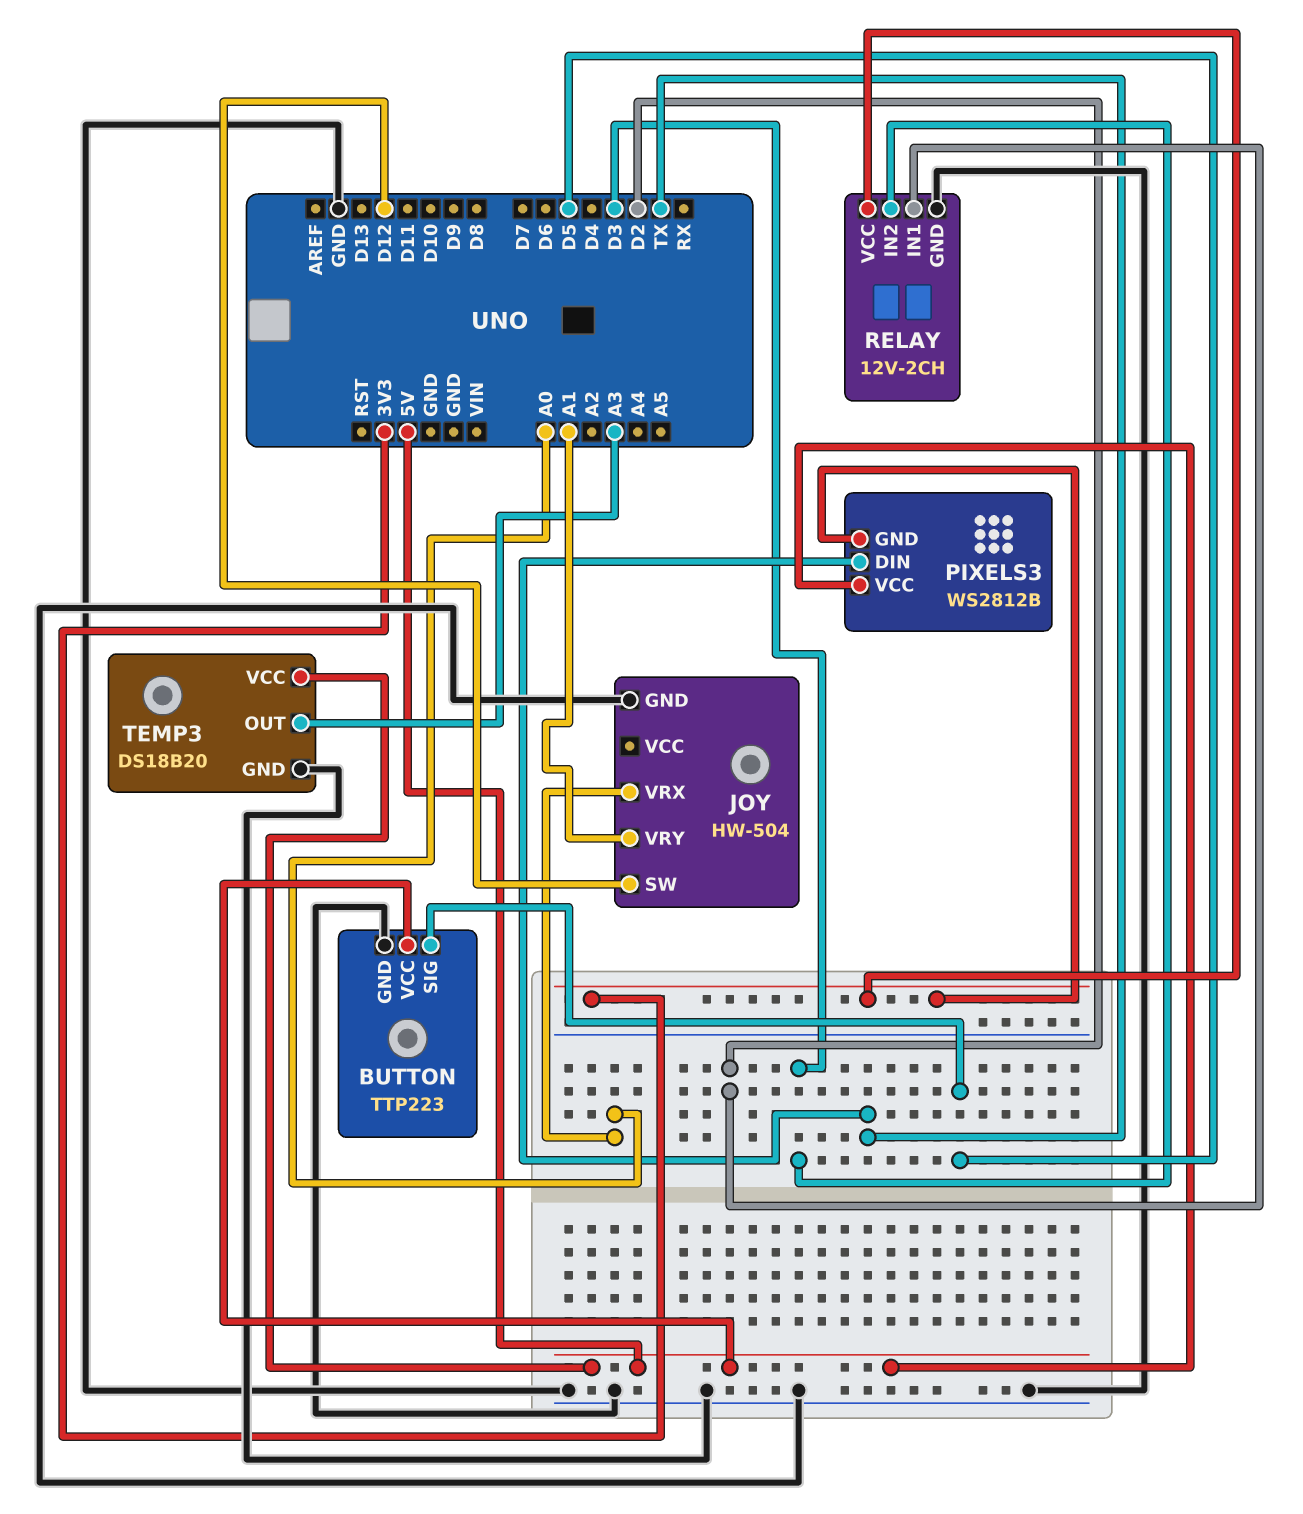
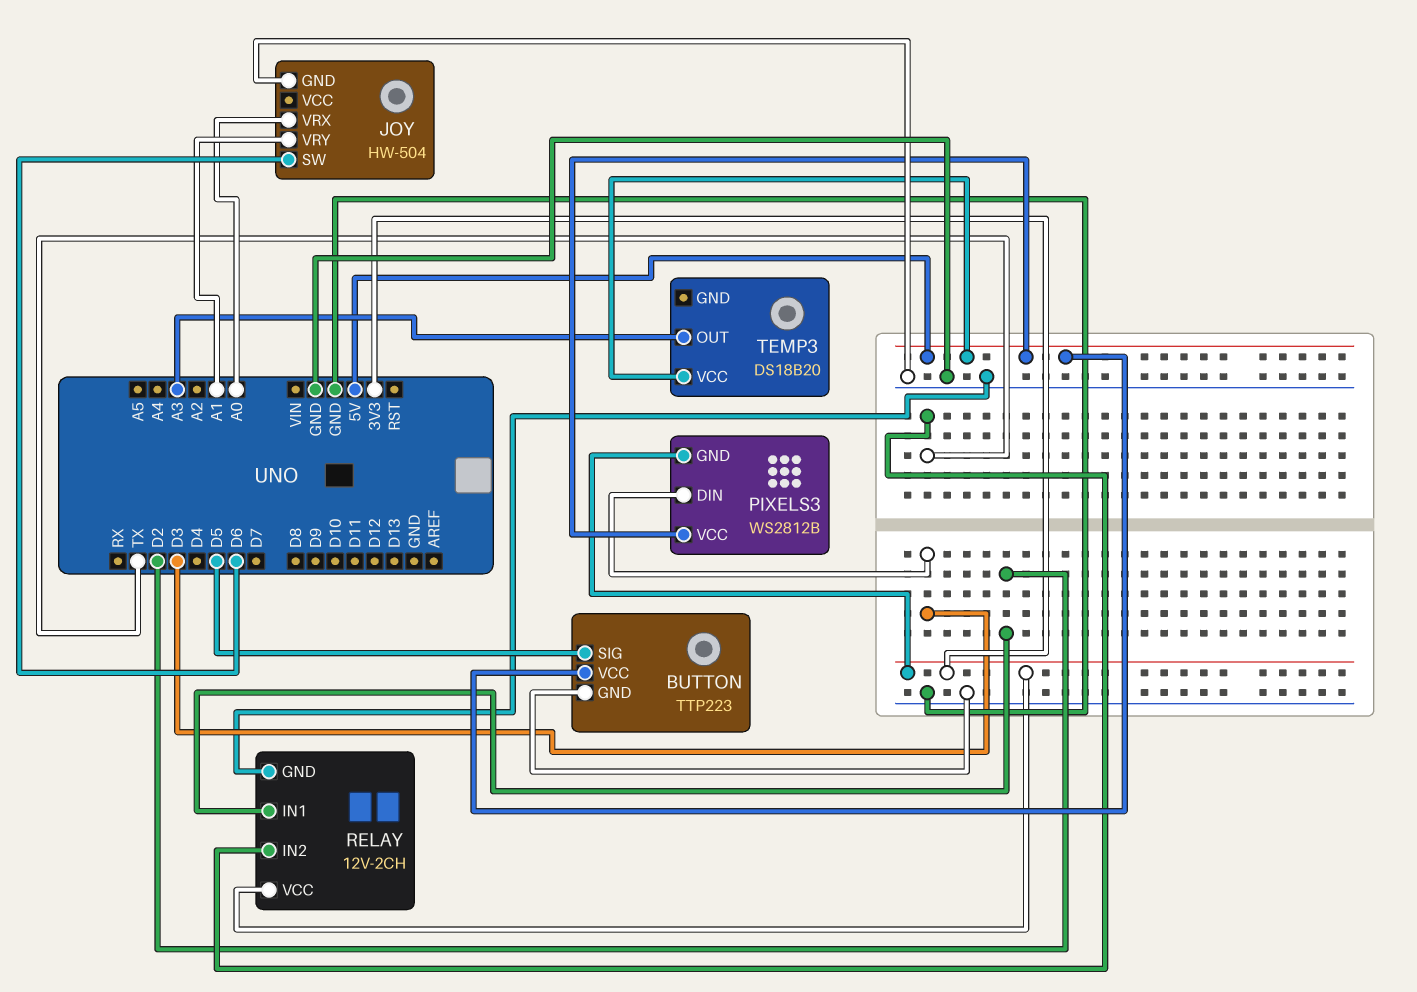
JOY pin SW: D12 -> D6
PIXELS3 pin DIN: TX -> D3
RELAY pin IN2: D3 -> TX
TEMP3 pin GND: GND -> none

